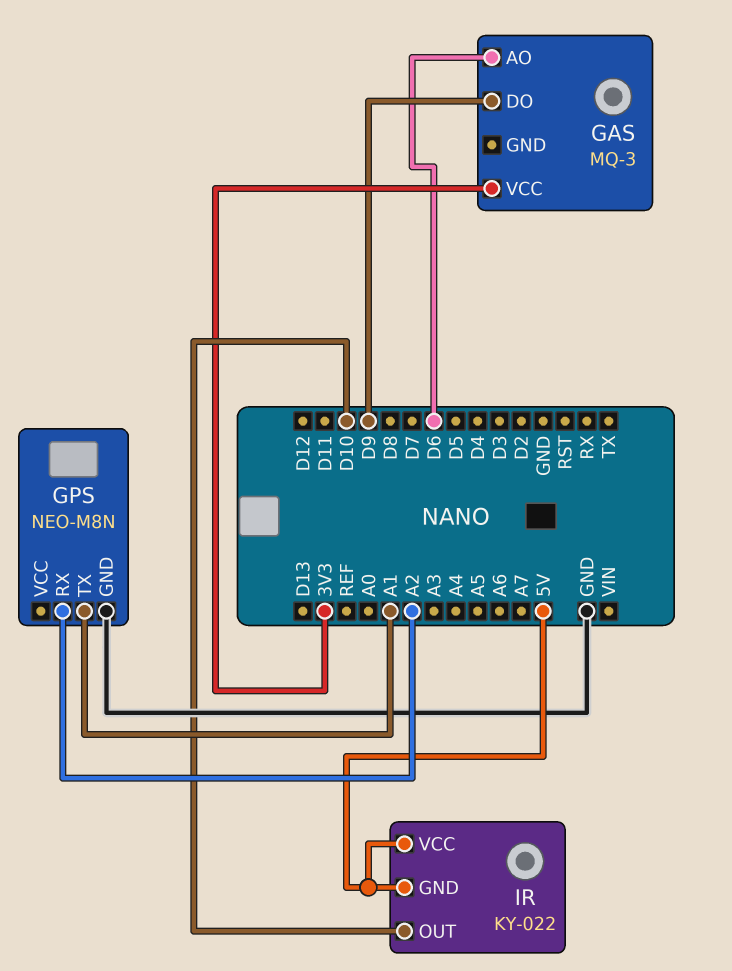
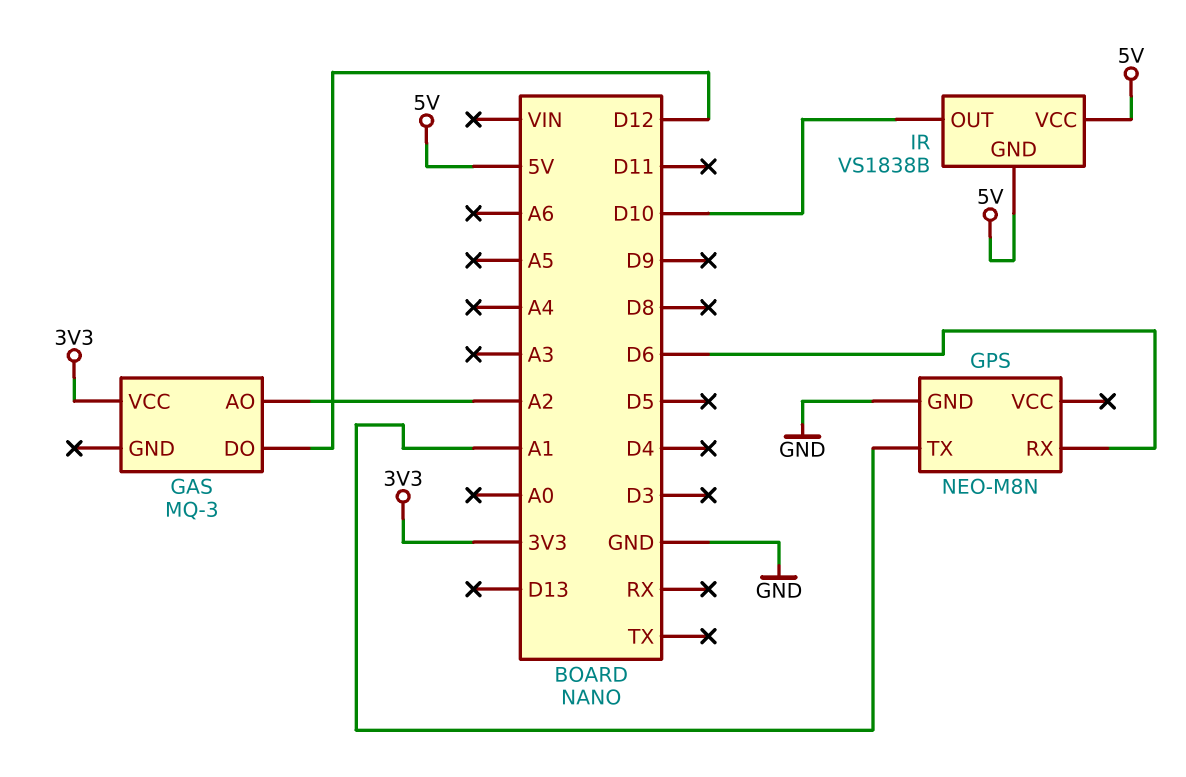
GAS pin AO: D6 -> A2
GAS pin DO: D9 -> D12
GPS pin RX: A2 -> D6
IR: KY-022 -> VS1838B

